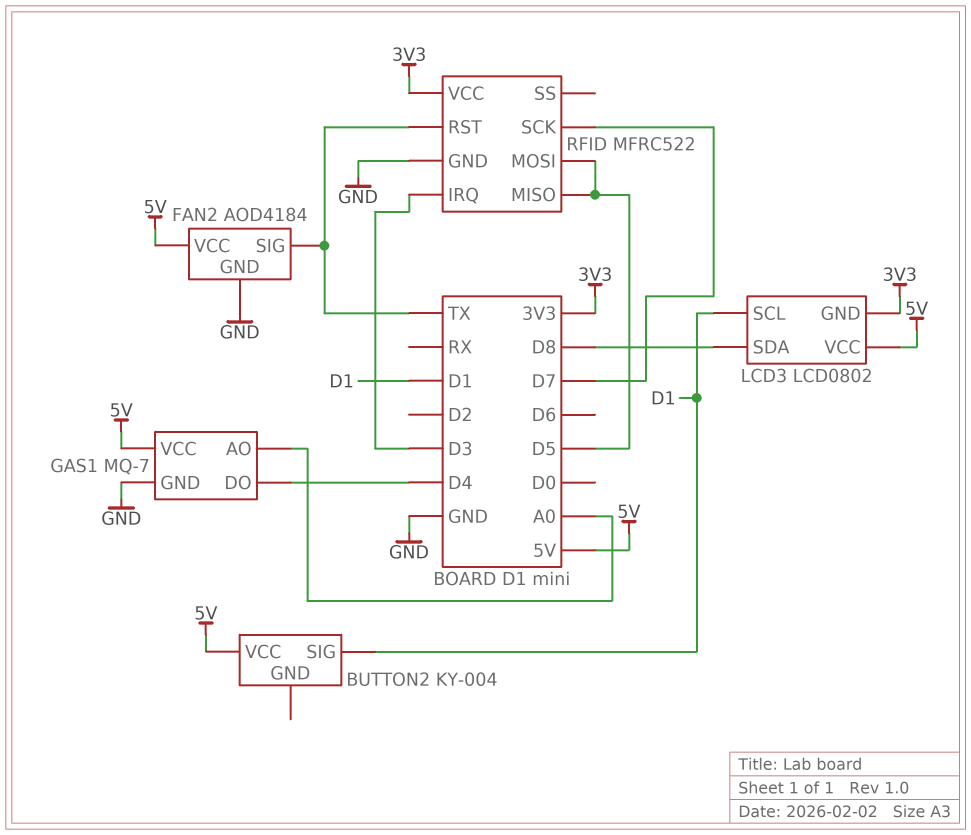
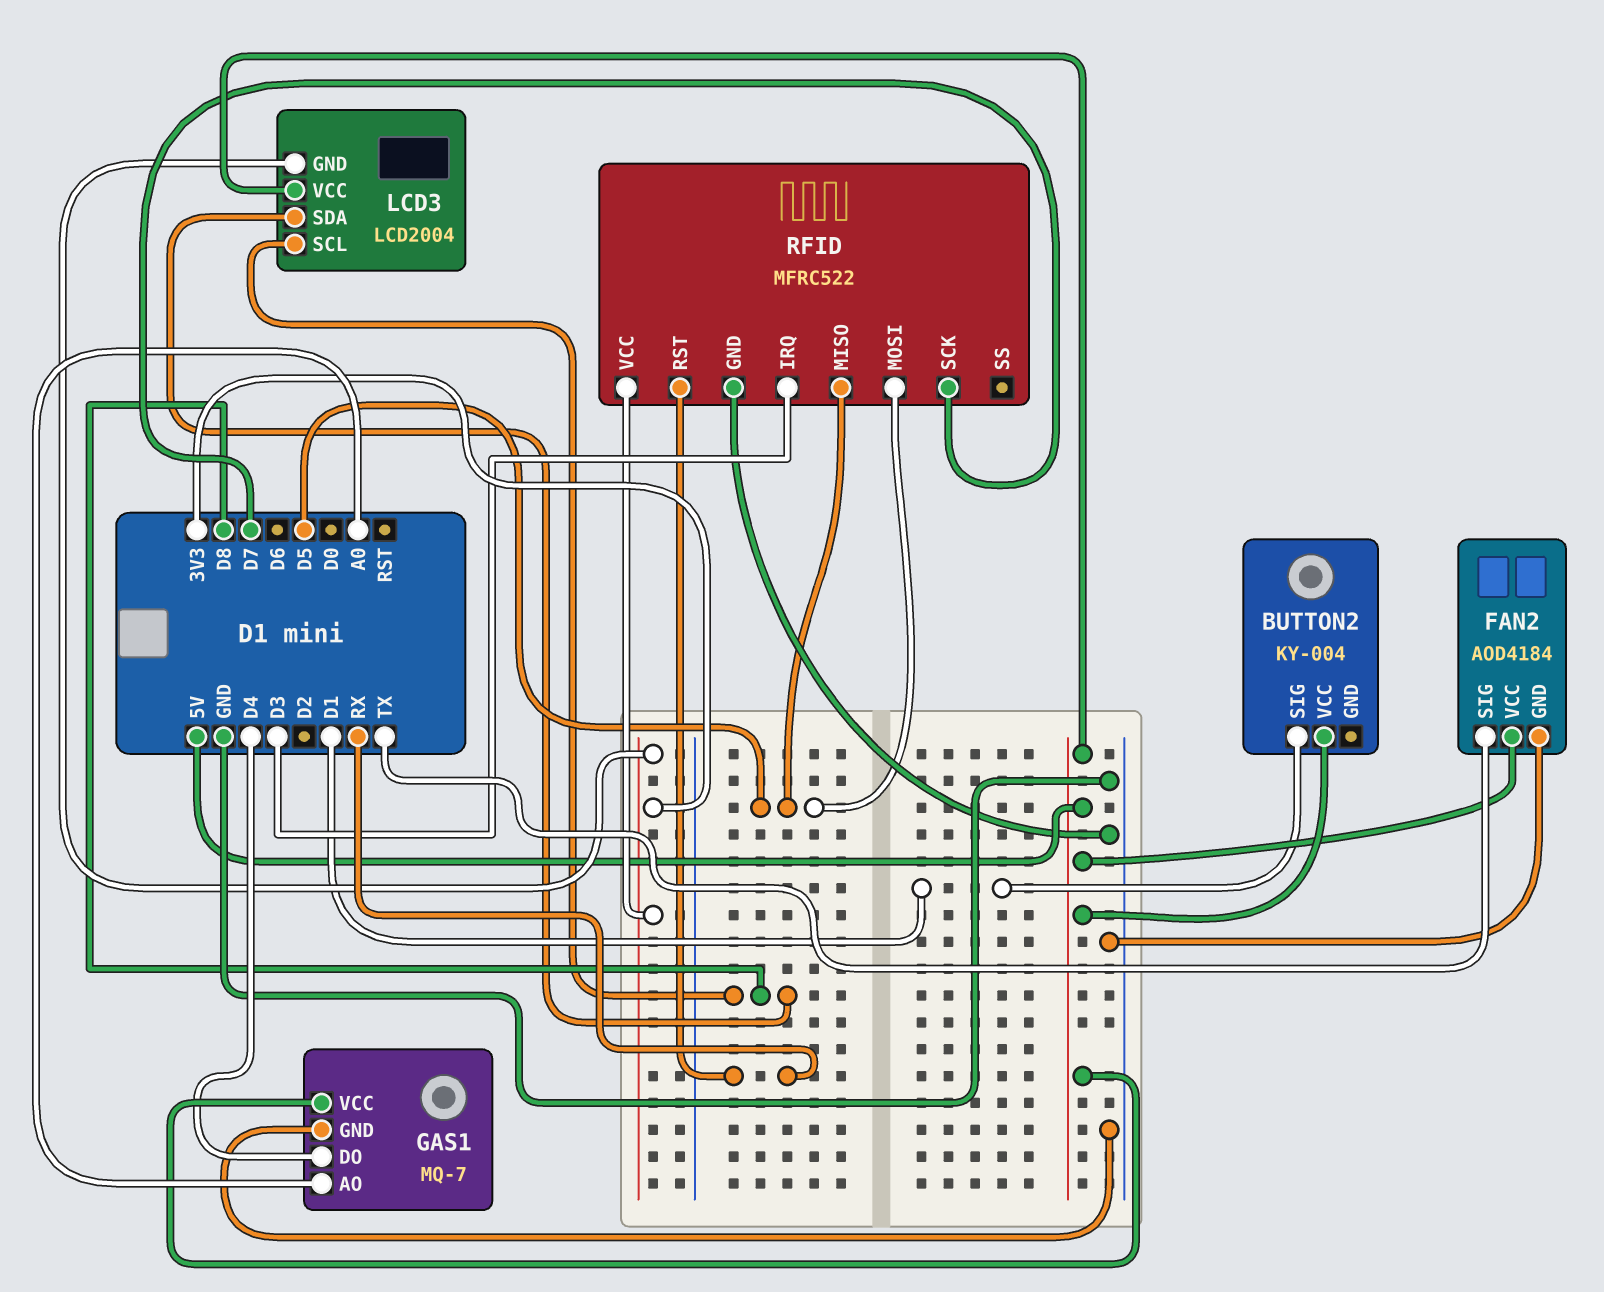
LCD3: LCD0802 -> LCD2004
LCD3 pin SCL: D1 -> D8
RFID pin RST: TX -> RX

